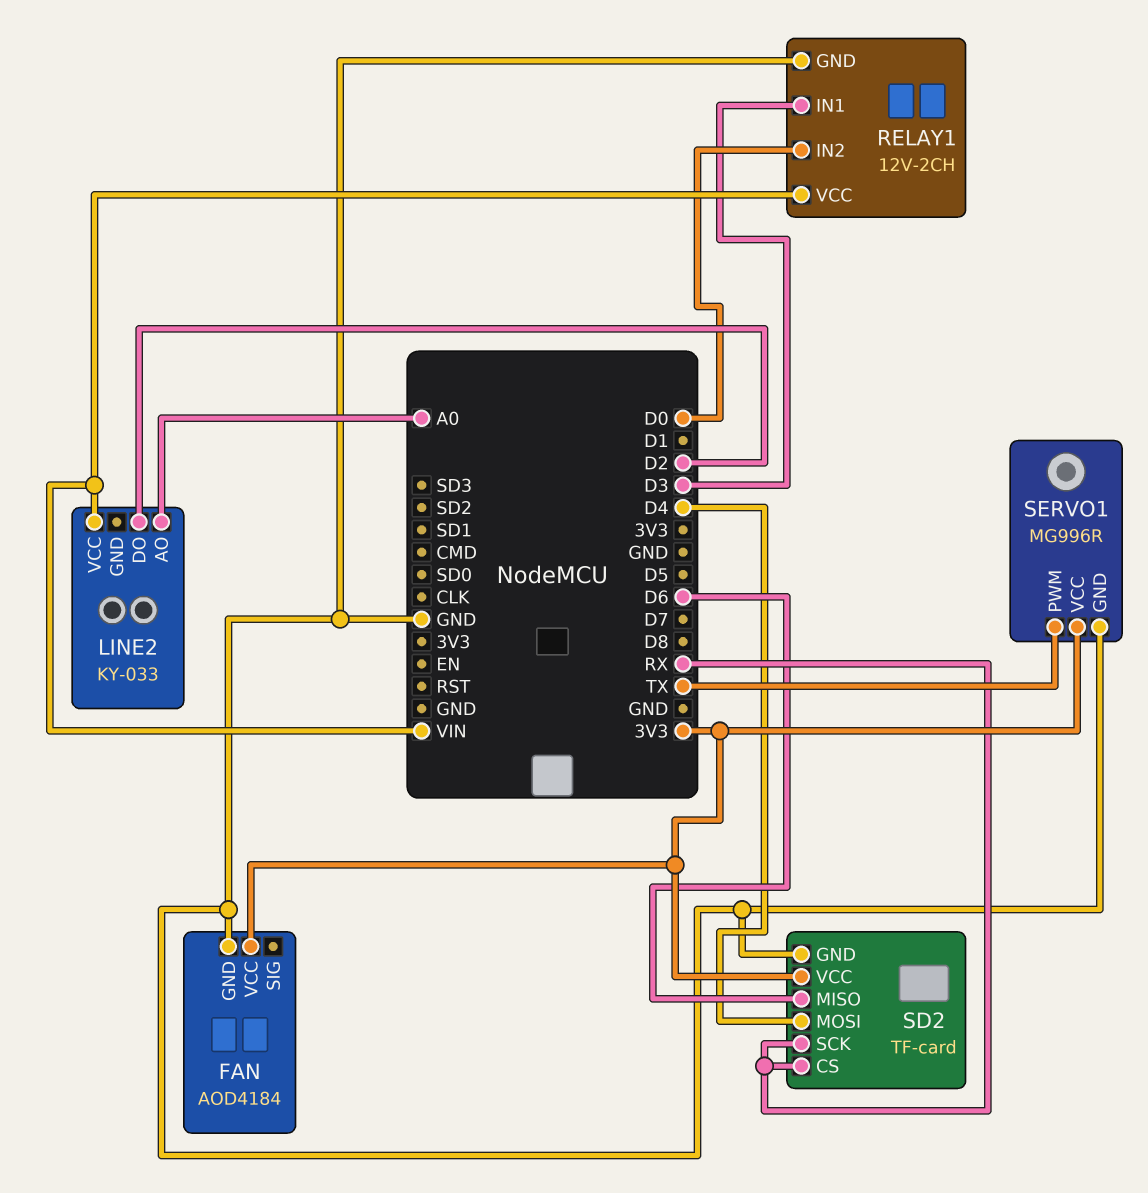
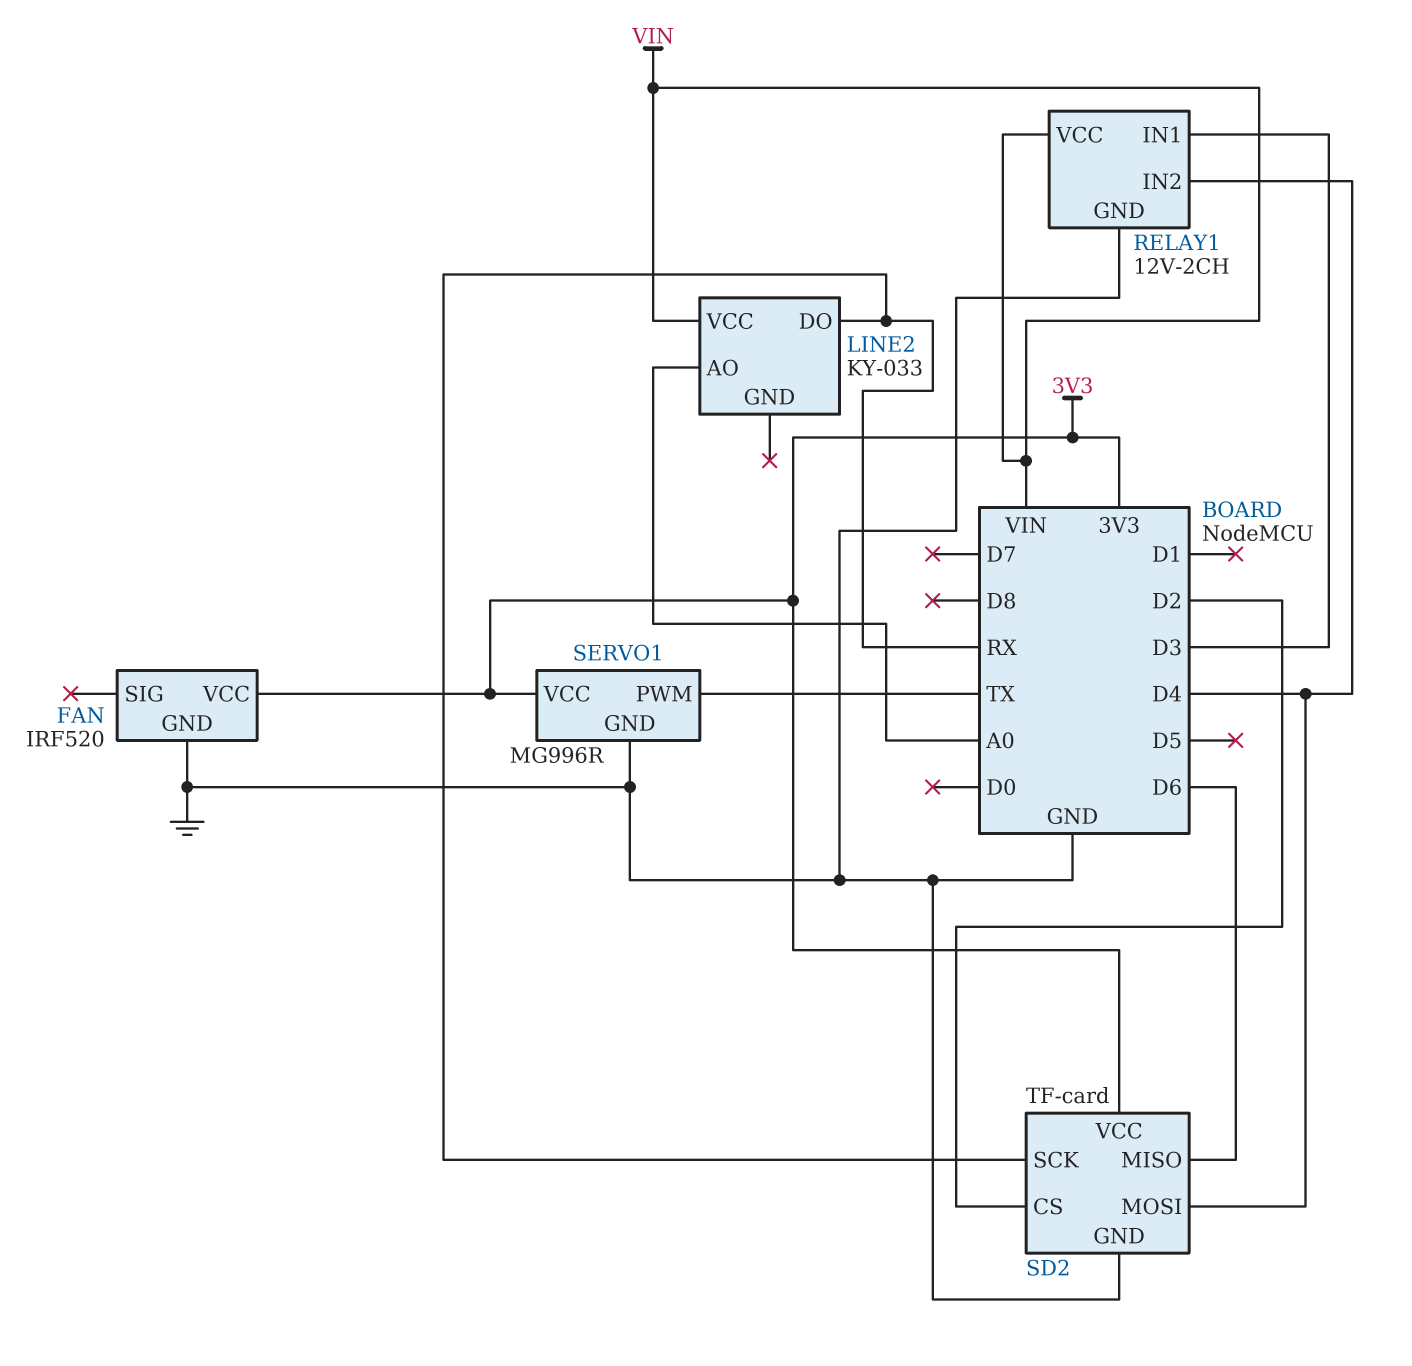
FAN: AOD4184 -> IRF520
LINE2 pin DO: D2 -> RX
RELAY1 pin IN2: D0 -> D4
SD2 pin CS: RX -> D2

